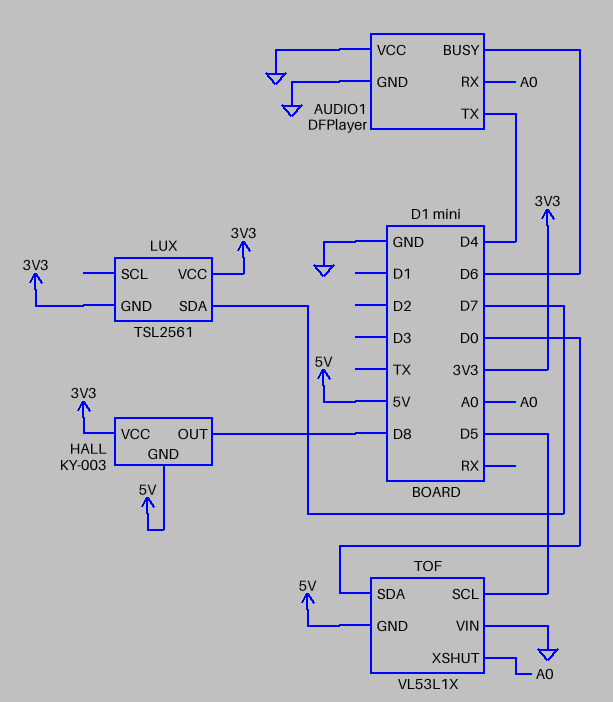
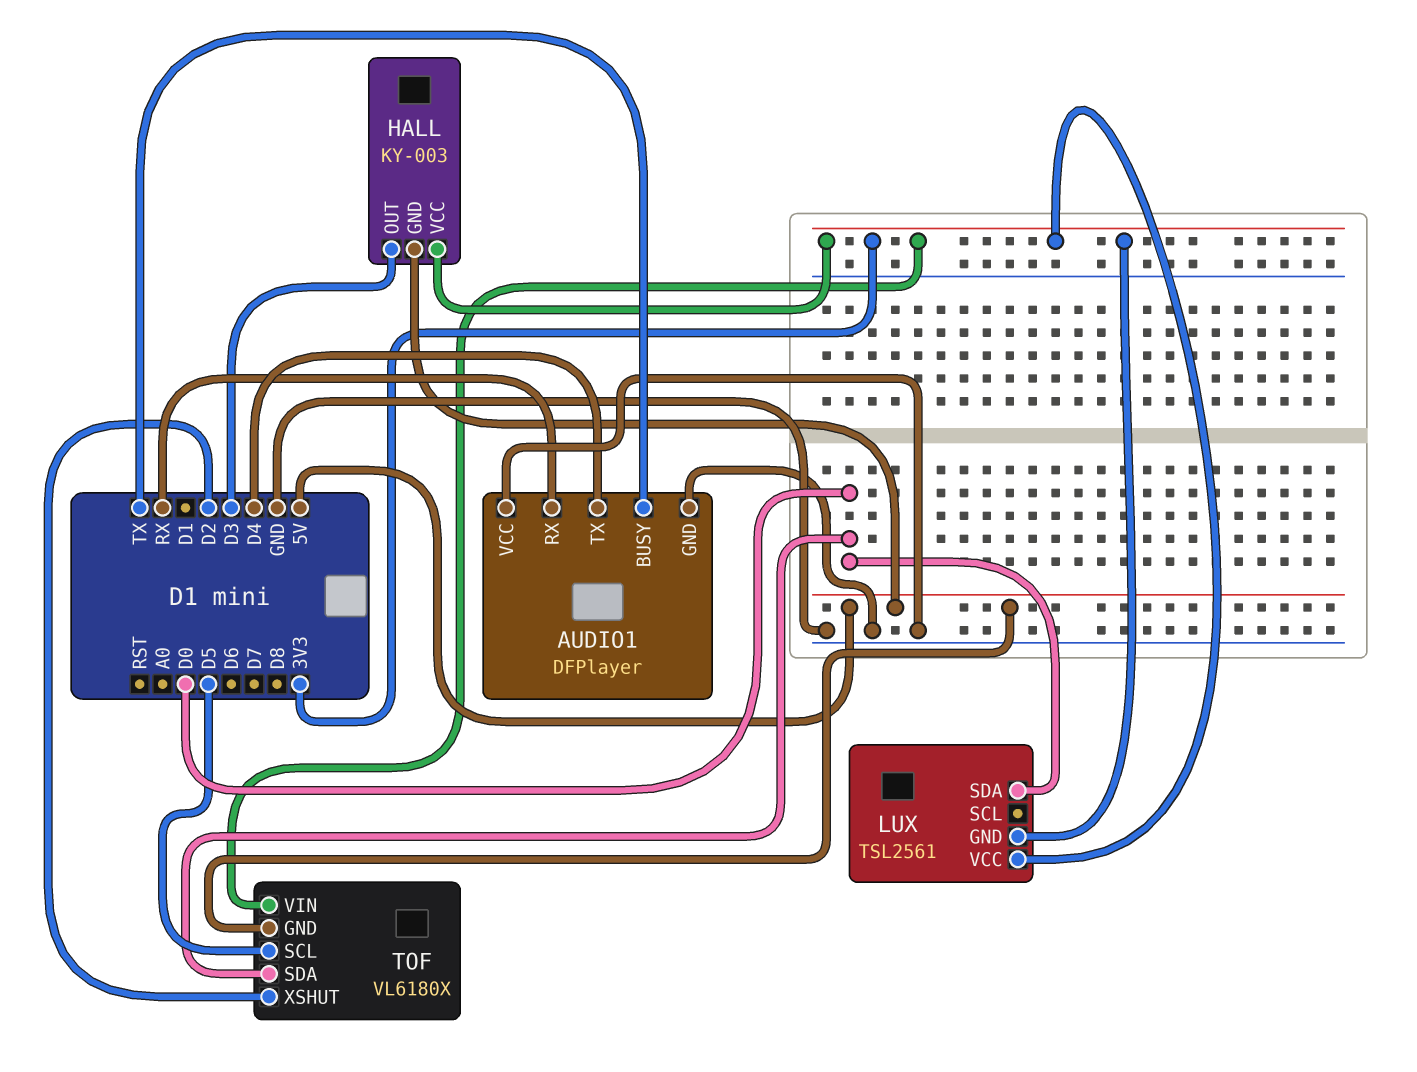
AUDIO1 pin BUSY: D6 -> TX
AUDIO1 pin RX: A0 -> RX
HALL pin OUT: D8 -> D3
LUX pin SDA: D7 -> D0
TOF: VL53L1X -> VL6180X
TOF pin VIN: GND -> 3V3
TOF pin XSHUT: A0 -> D2

